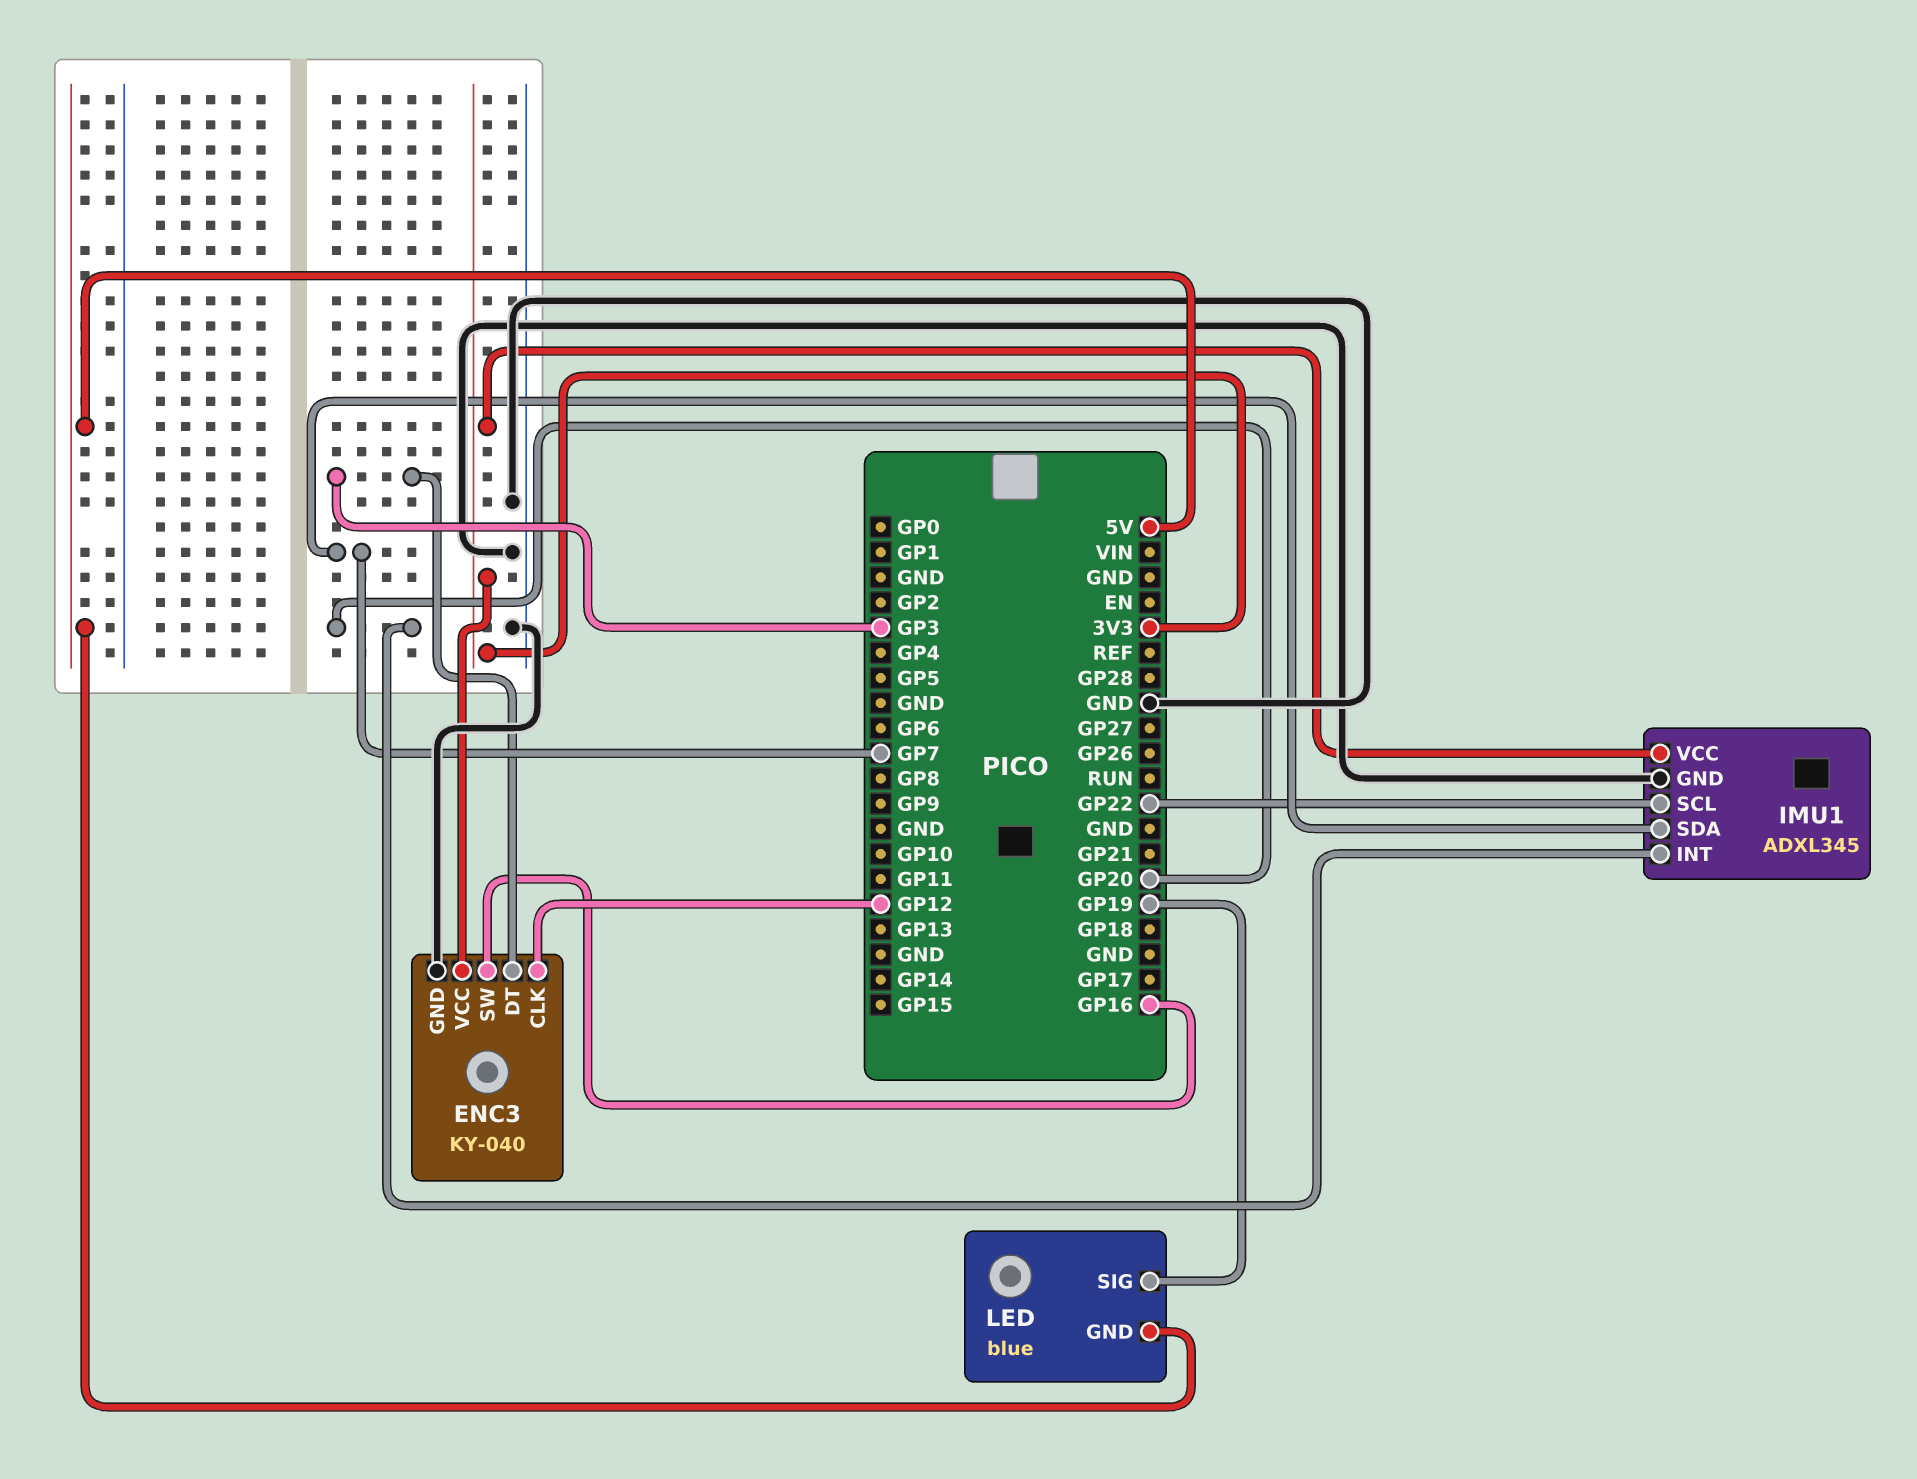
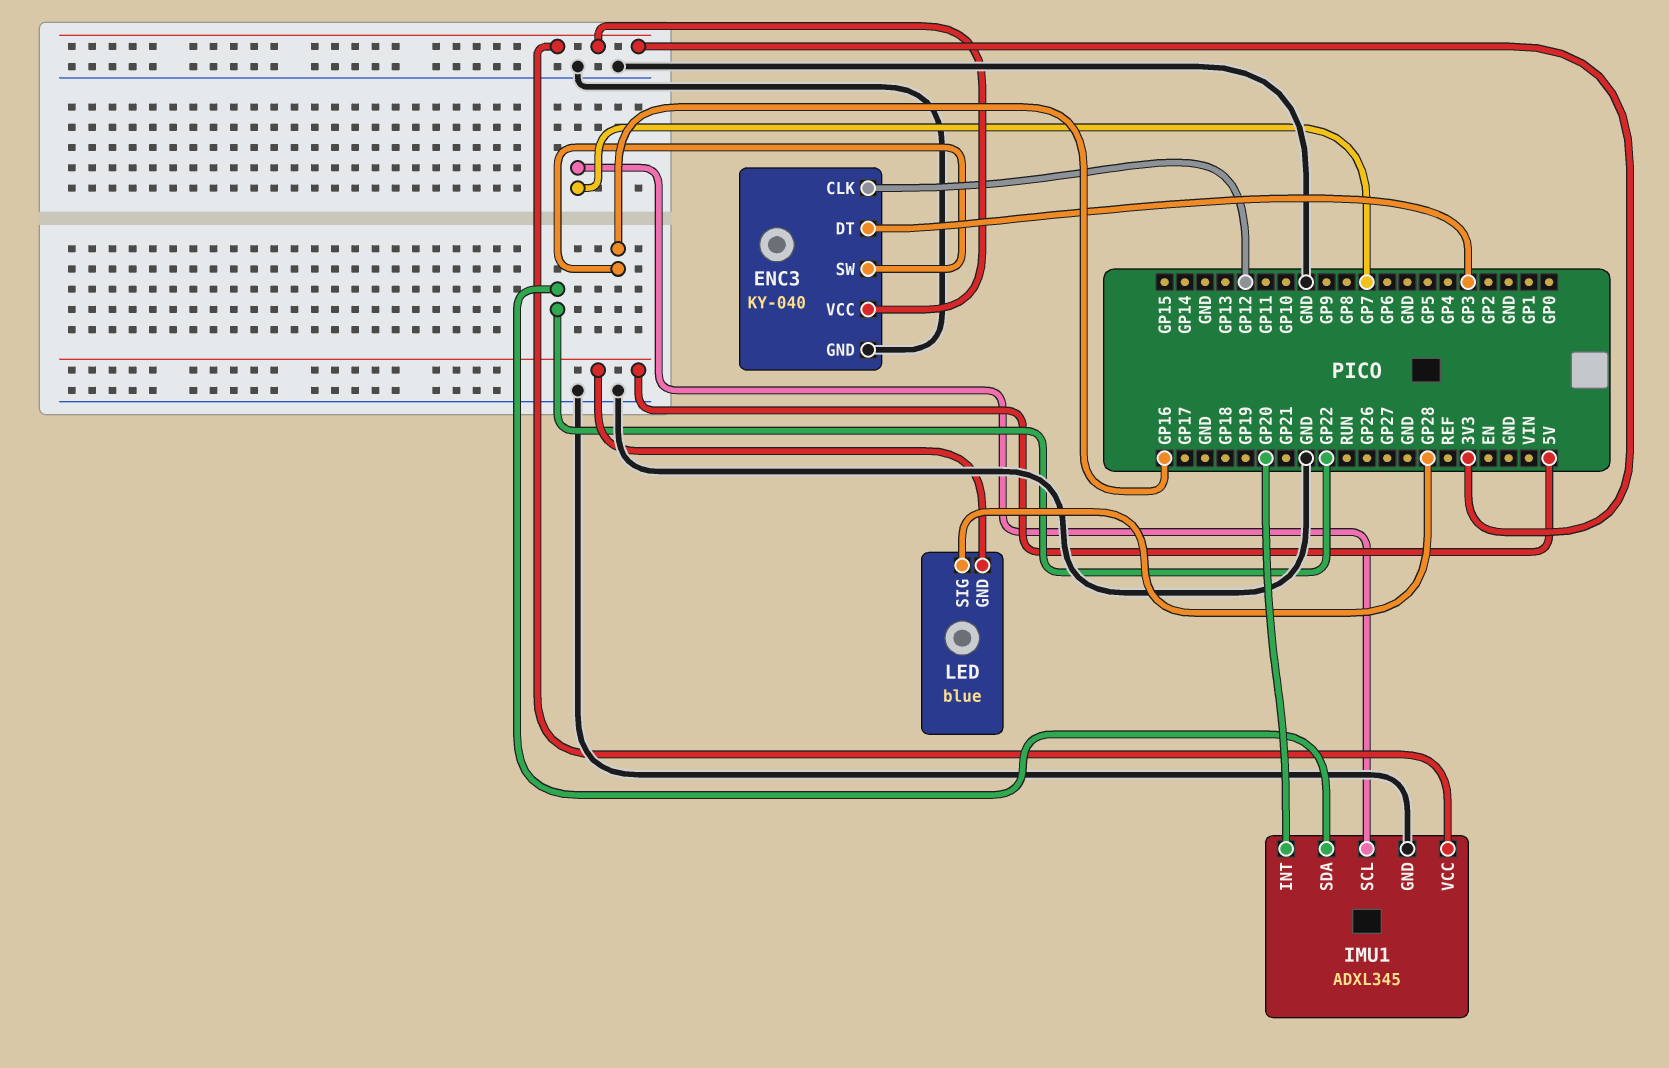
IMU1 pin SCL: GP22 -> GP7
IMU1 pin SDA: GP7 -> GP22
LED pin SIG: GP19 -> GP28

